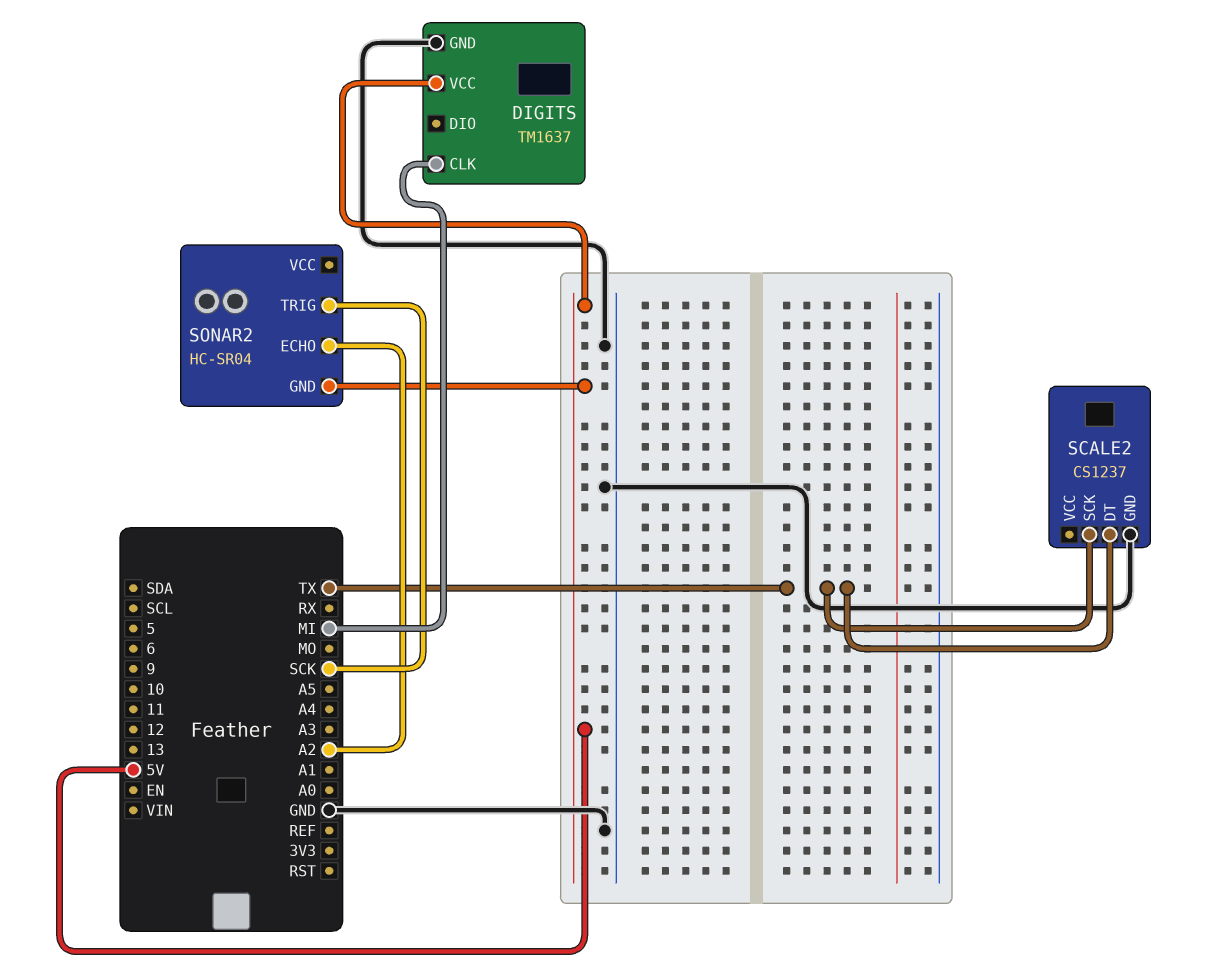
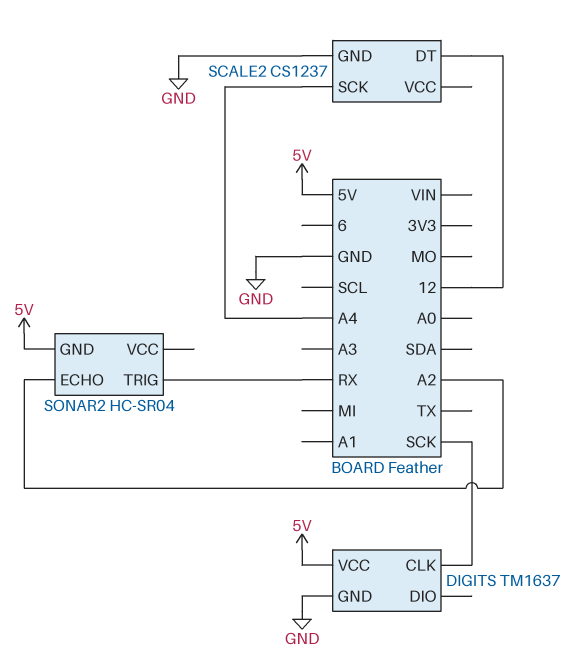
DIGITS pin CLK: MI -> SCK
SCALE2 pin DT: TX -> 12
SCALE2 pin SCK: TX -> A4
SONAR2 pin TRIG: SCK -> RX

